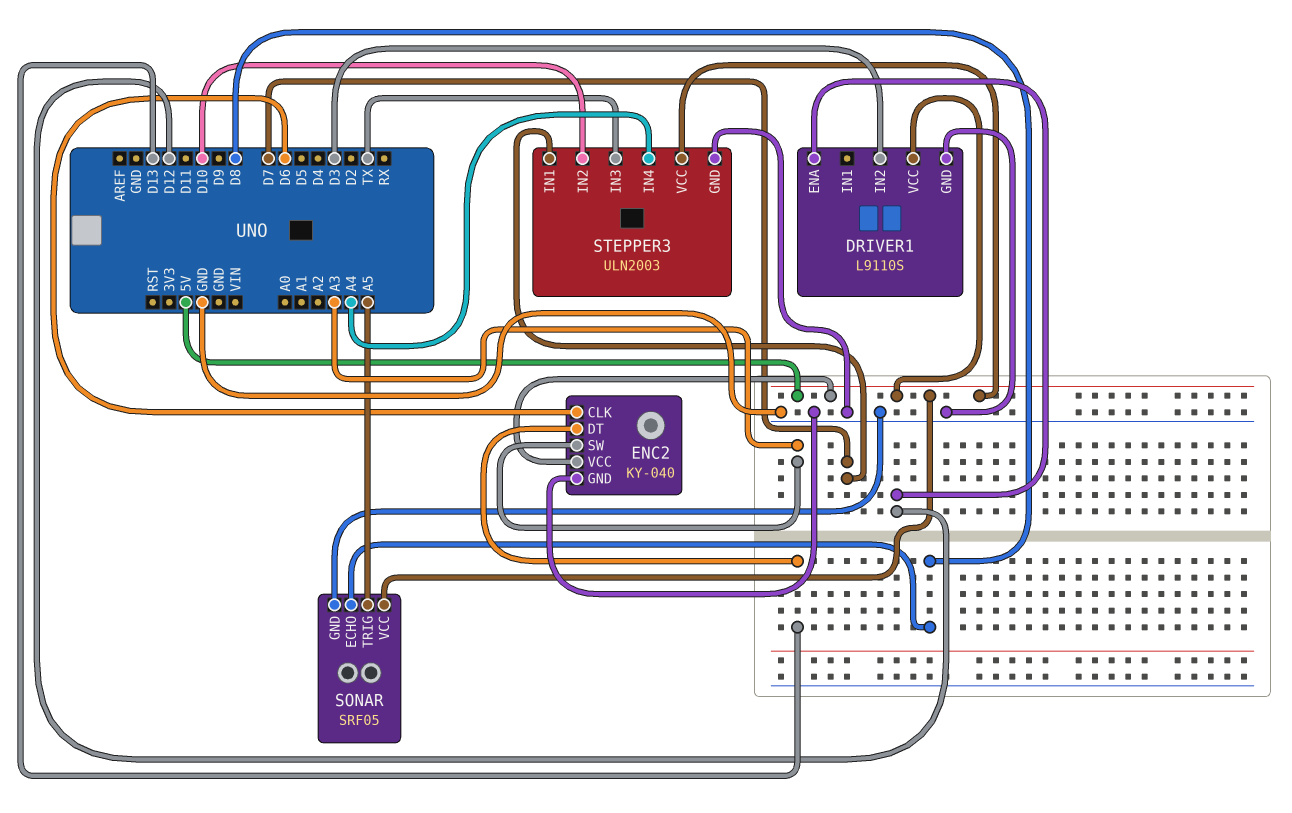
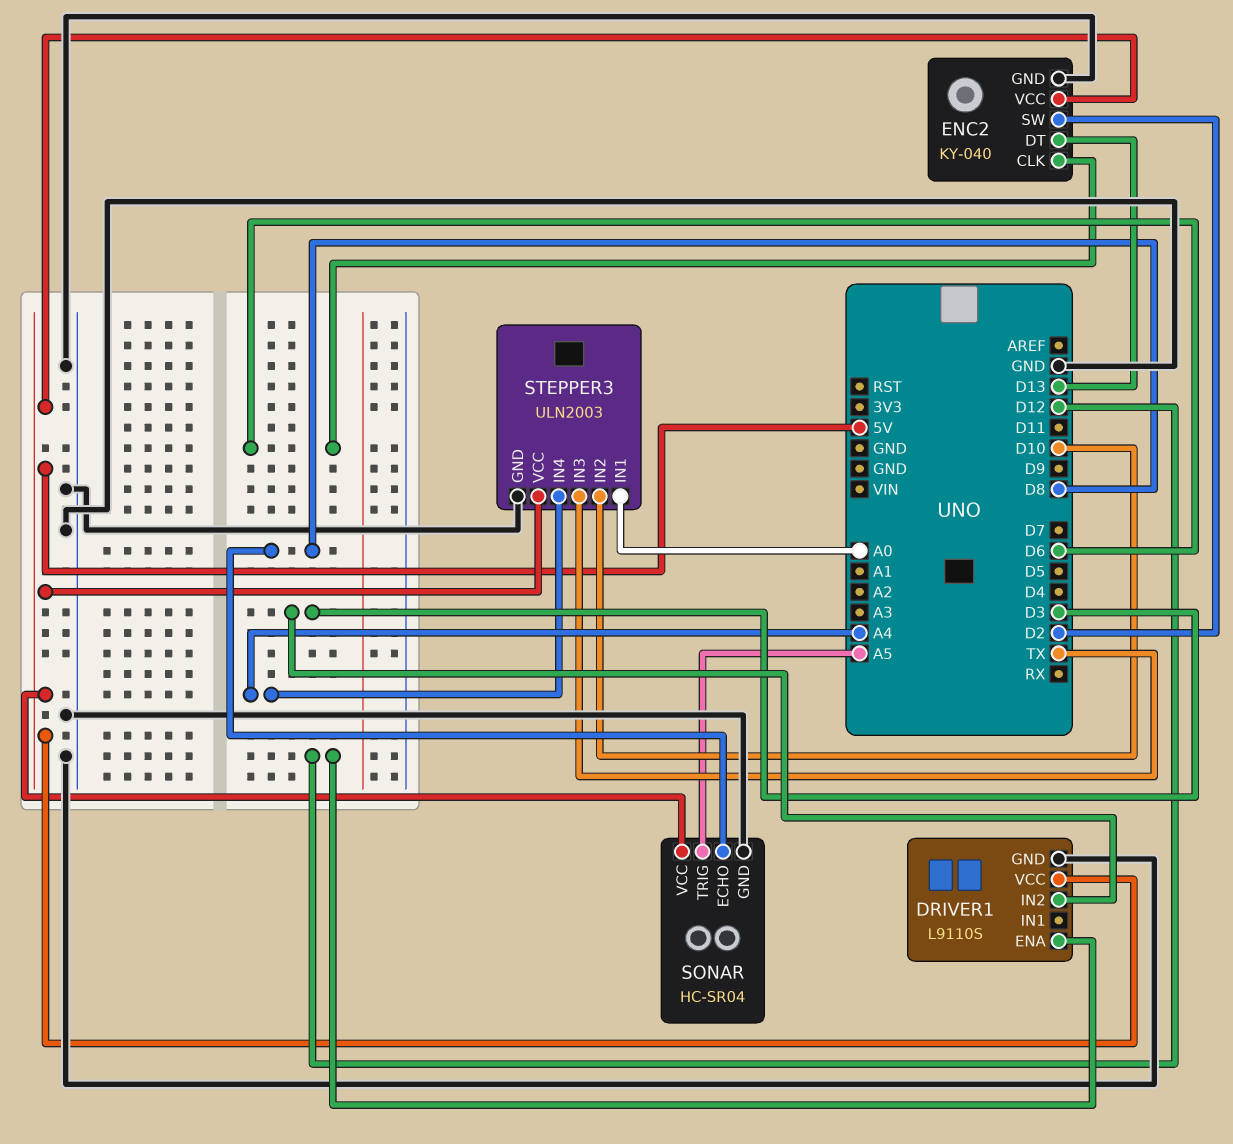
ENC2 pin SW: A3 -> D2
SONAR: SRF05 -> HC-SR04
STEPPER3 pin IN1: D7 -> A0

